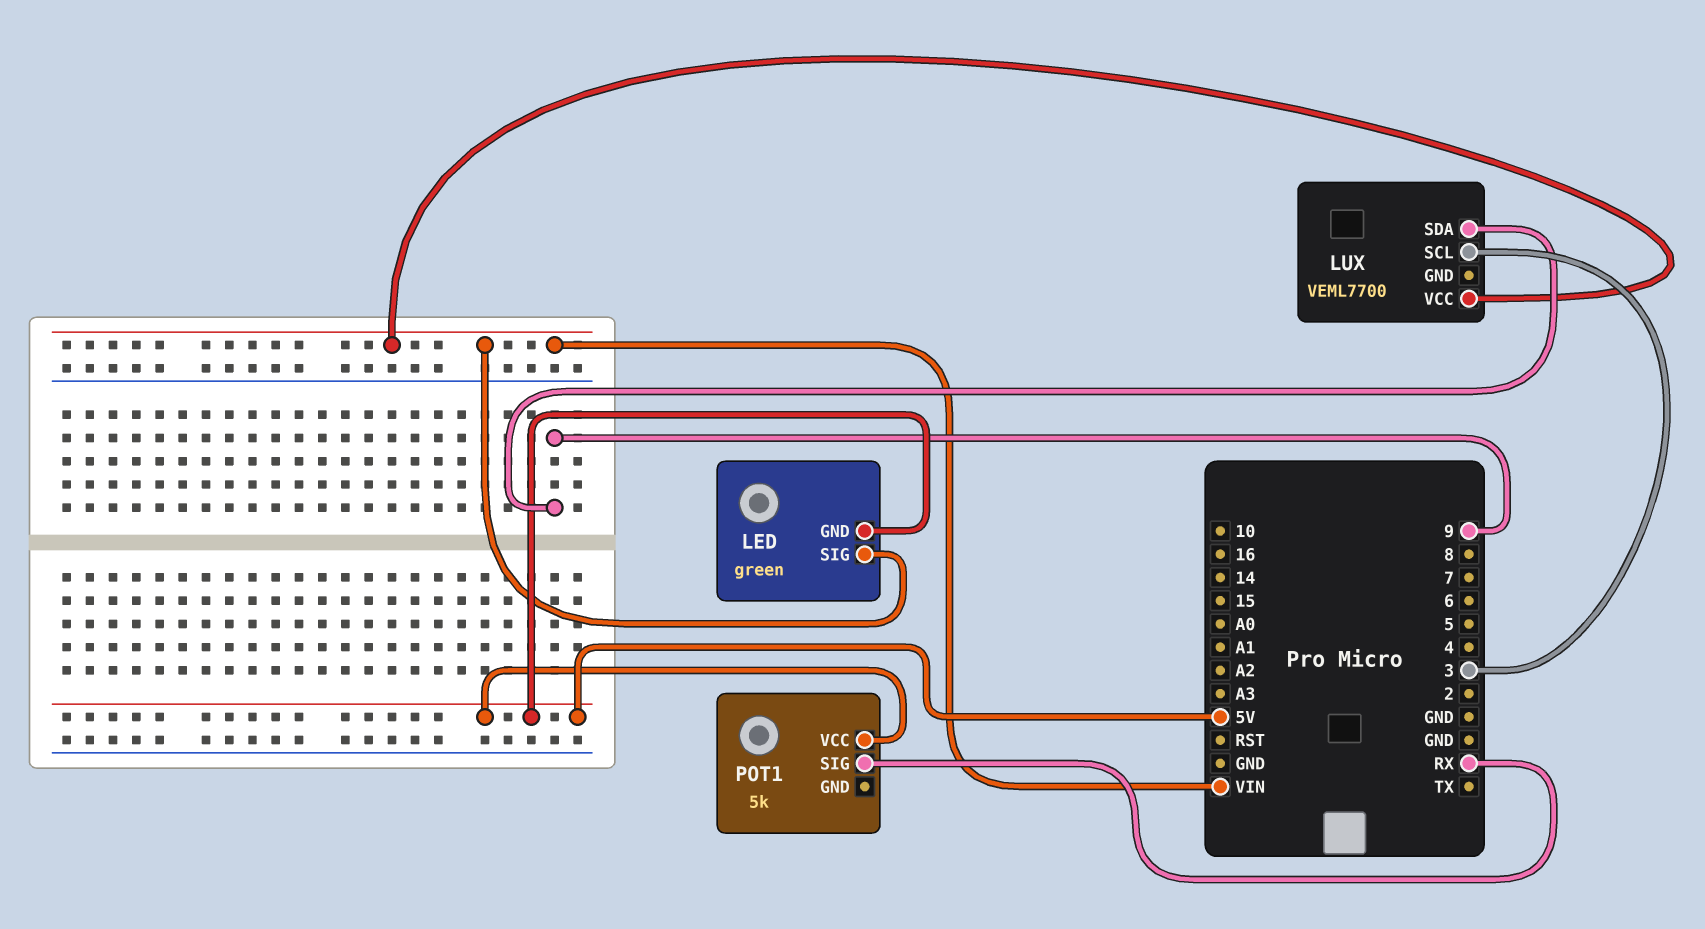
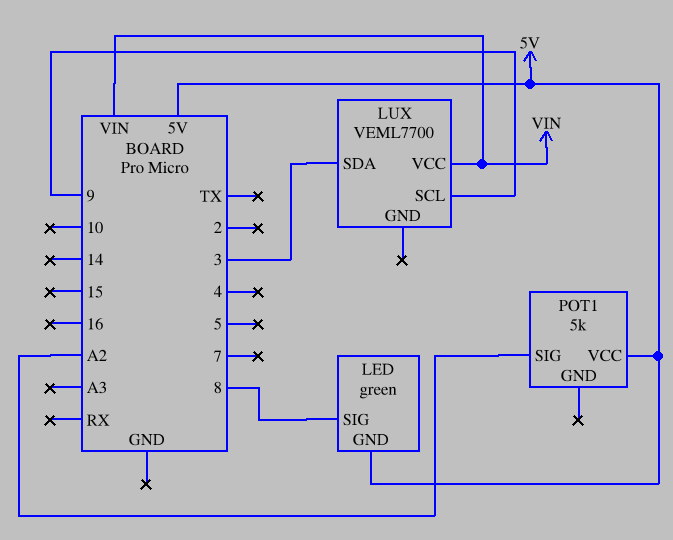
LED pin SIG: VIN -> 8
LUX pin SCL: 3 -> 9
LUX pin SDA: 9 -> 3
POT1 pin SIG: RX -> A2

